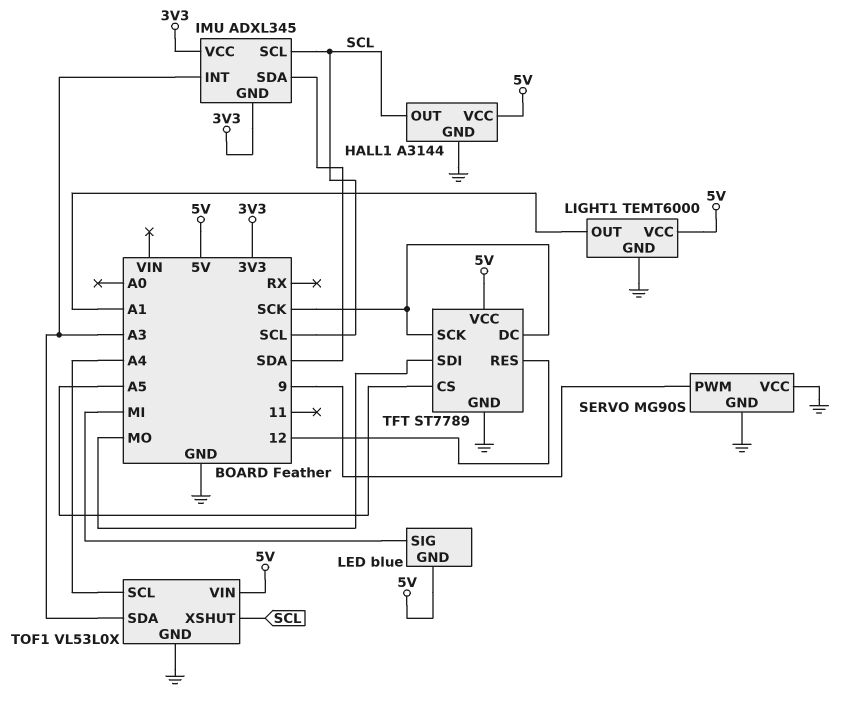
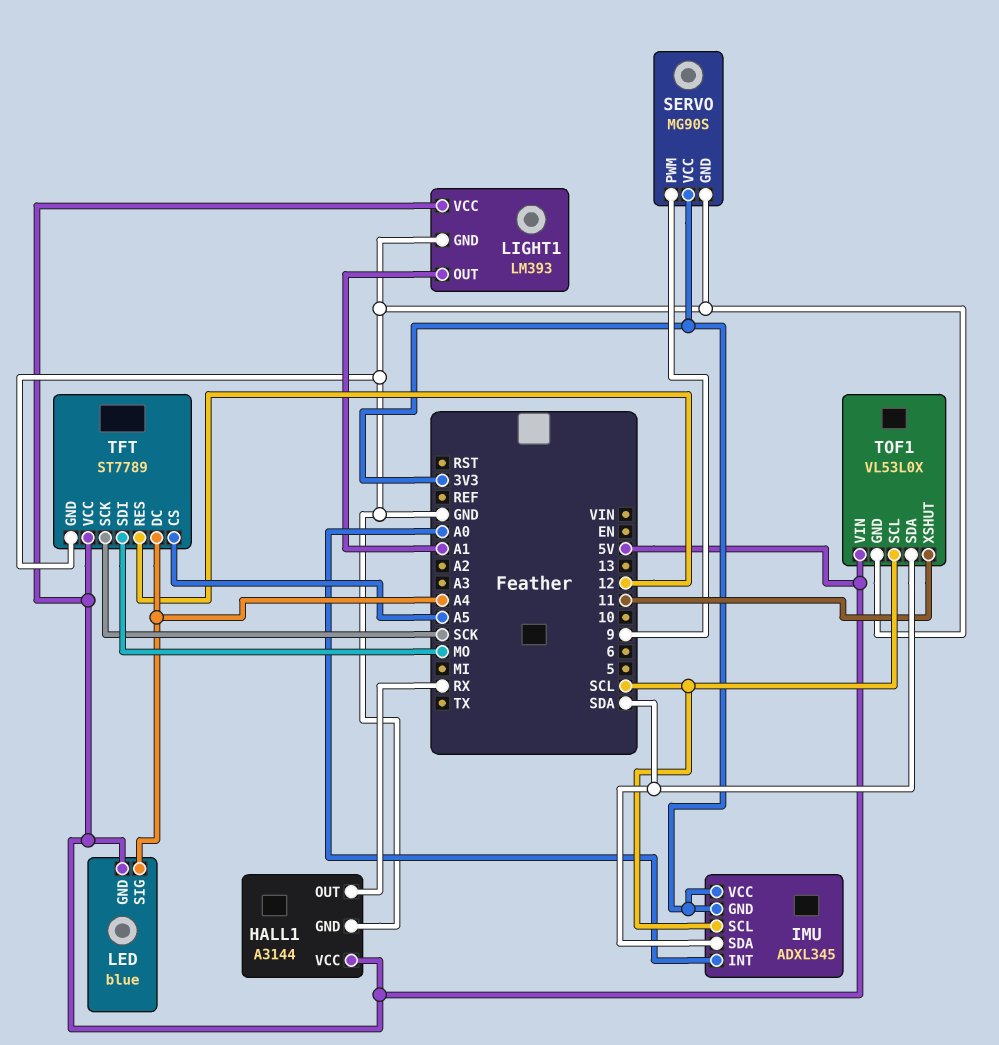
HALL1 pin OUT: SCL -> RX
IMU pin INT: A3 -> A0
LED pin SIG: MI -> A4
LIGHT1: TEMT6000 -> LM393
SERVO pin VCC: GND -> 3V3
TFT pin DC: SCK -> A4
TOF1 pin SCL: A4 -> SCL
TOF1 pin SDA: A3 -> SDA
TOF1 pin XSHUT: SCL -> 11

